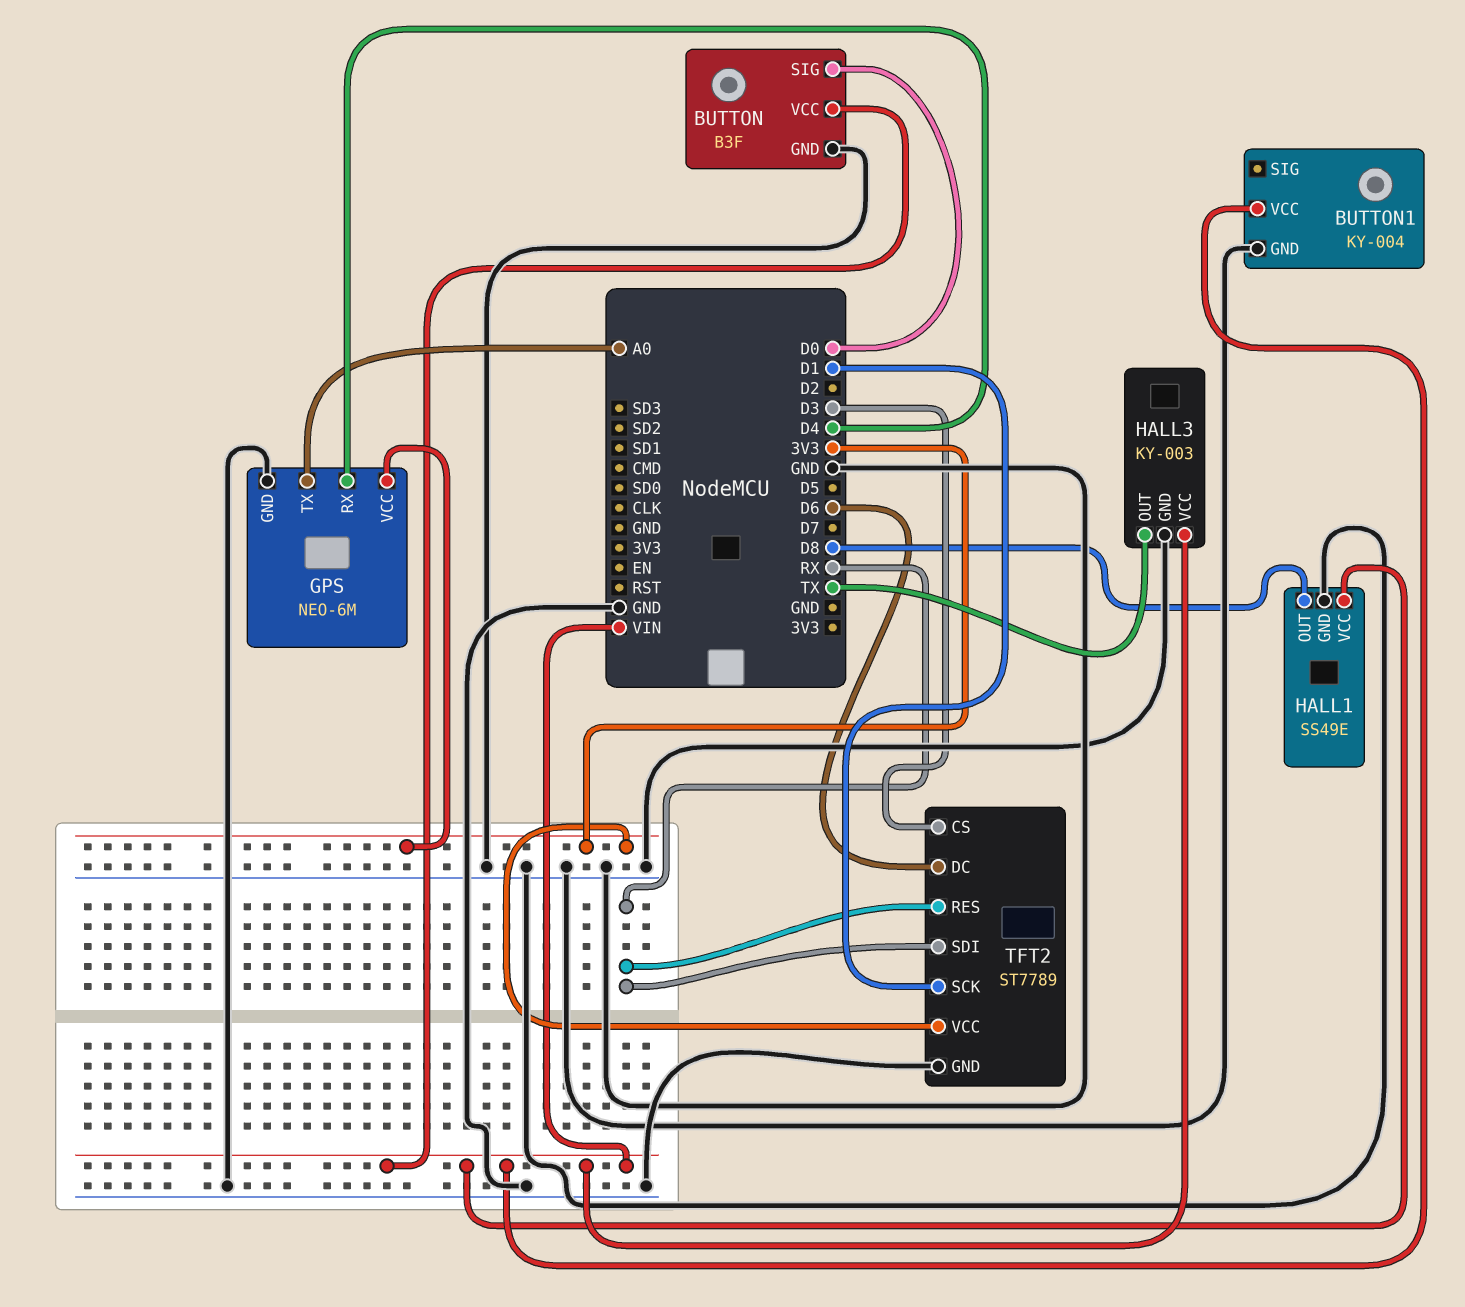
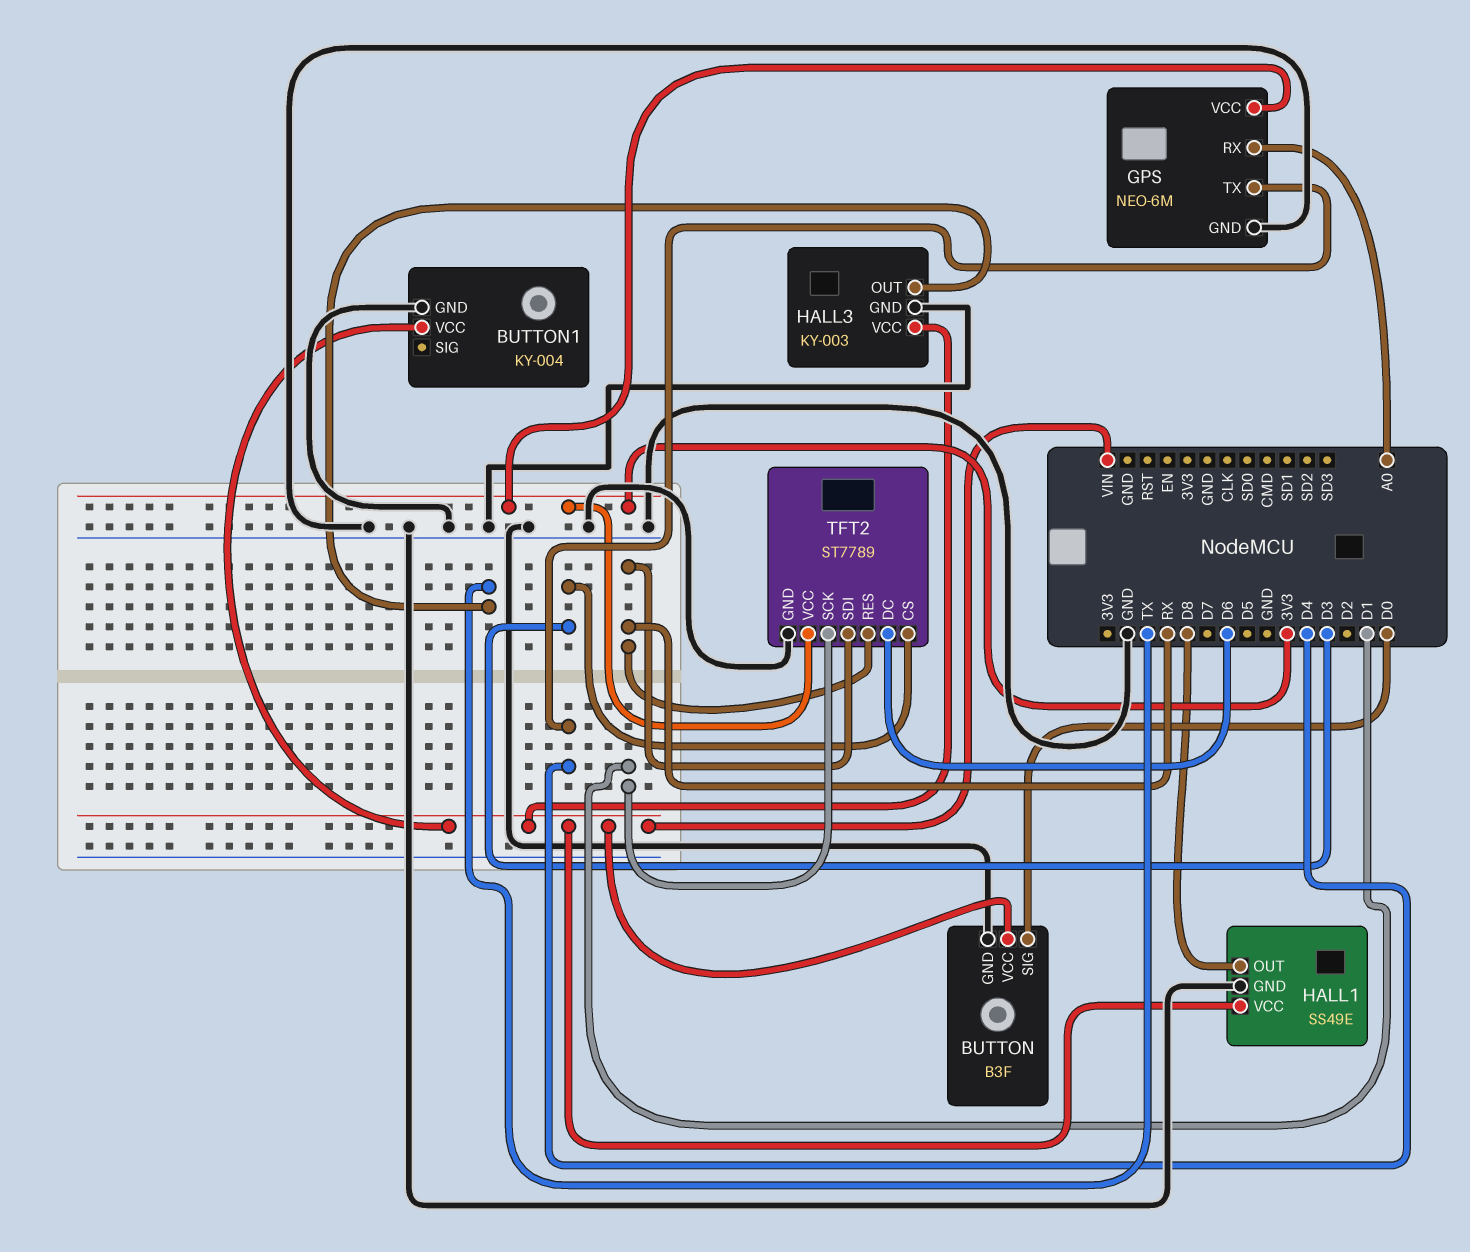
GPS pin RX: D4 -> A0
GPS pin TX: A0 -> D4

